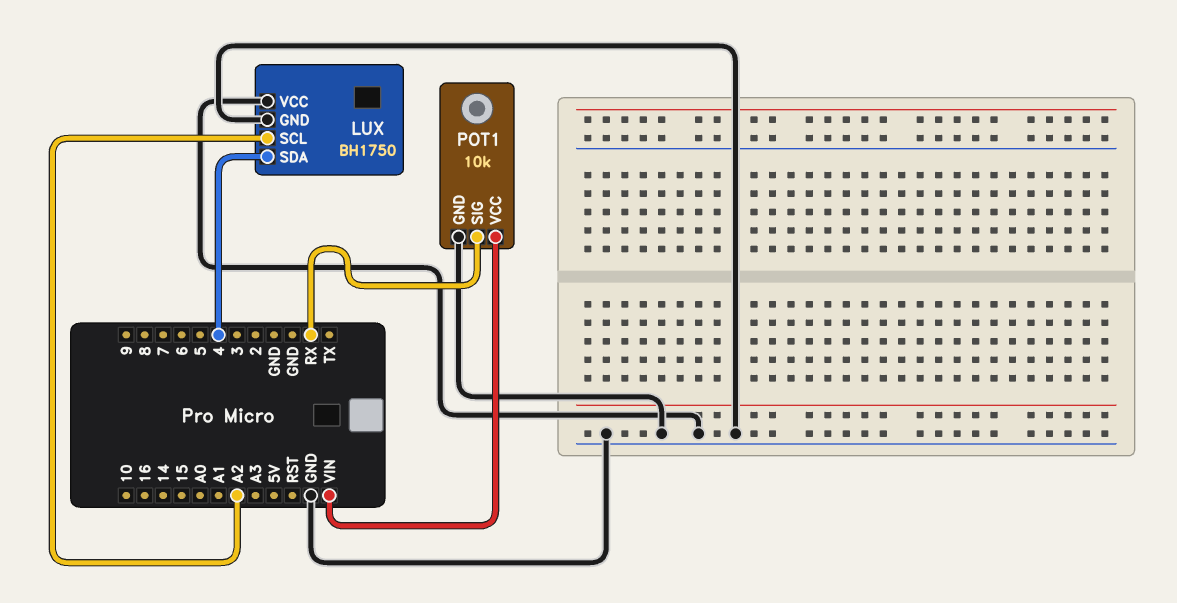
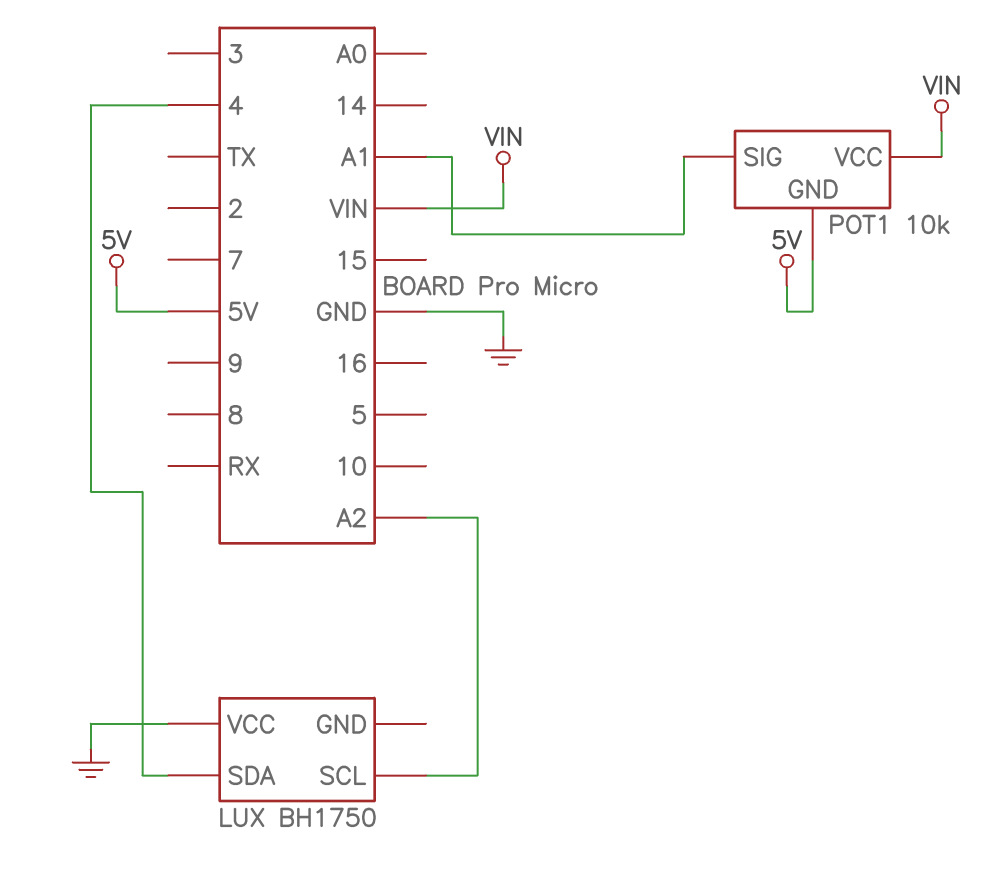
LUX pin GND: GND -> none
POT1 pin GND: GND -> 5V
POT1 pin SIG: RX -> A1

